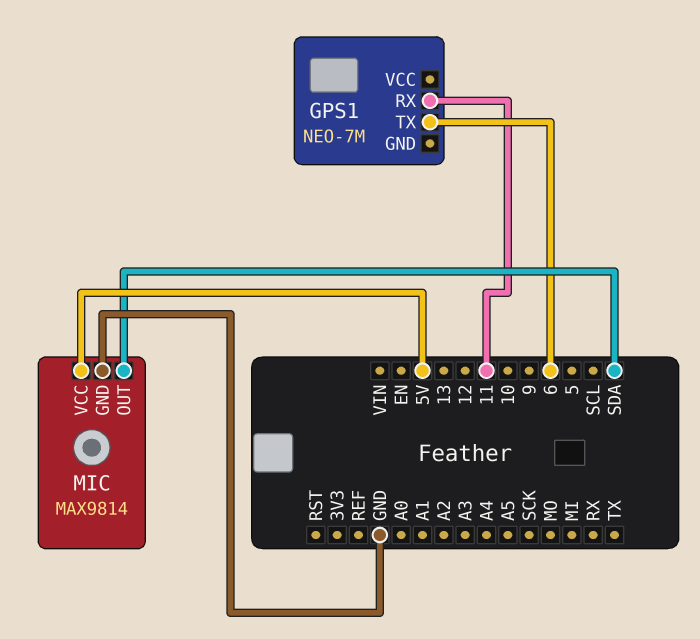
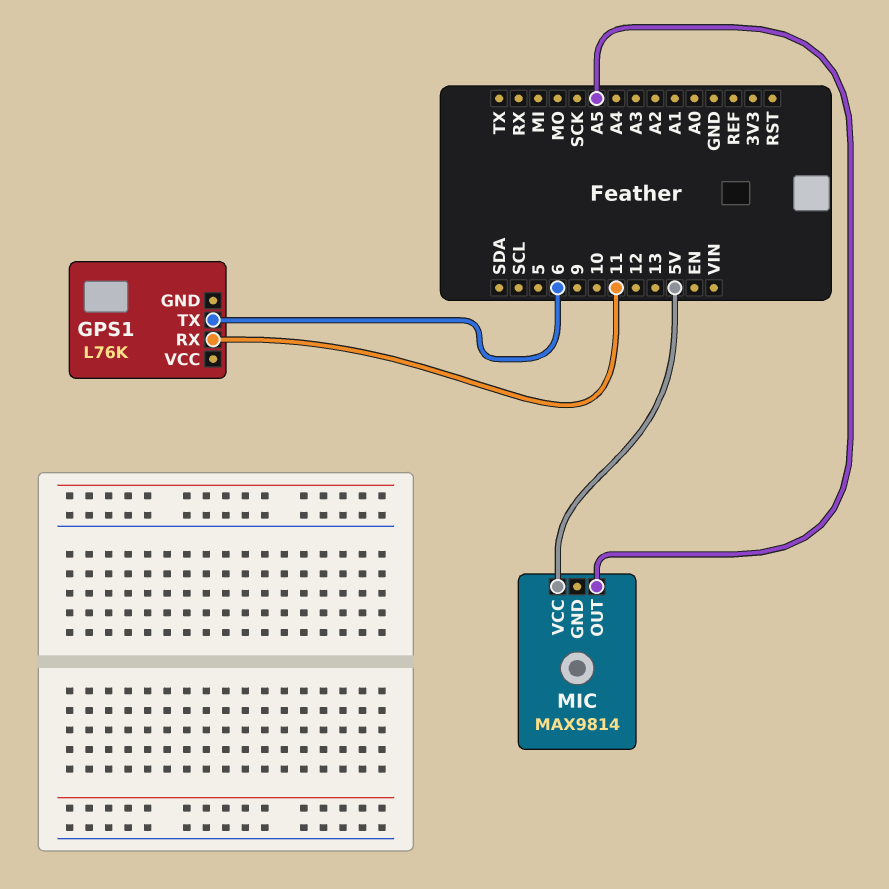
GPS1: NEO-7M -> L76K
MIC pin GND: GND -> none
MIC pin OUT: SDA -> A5

